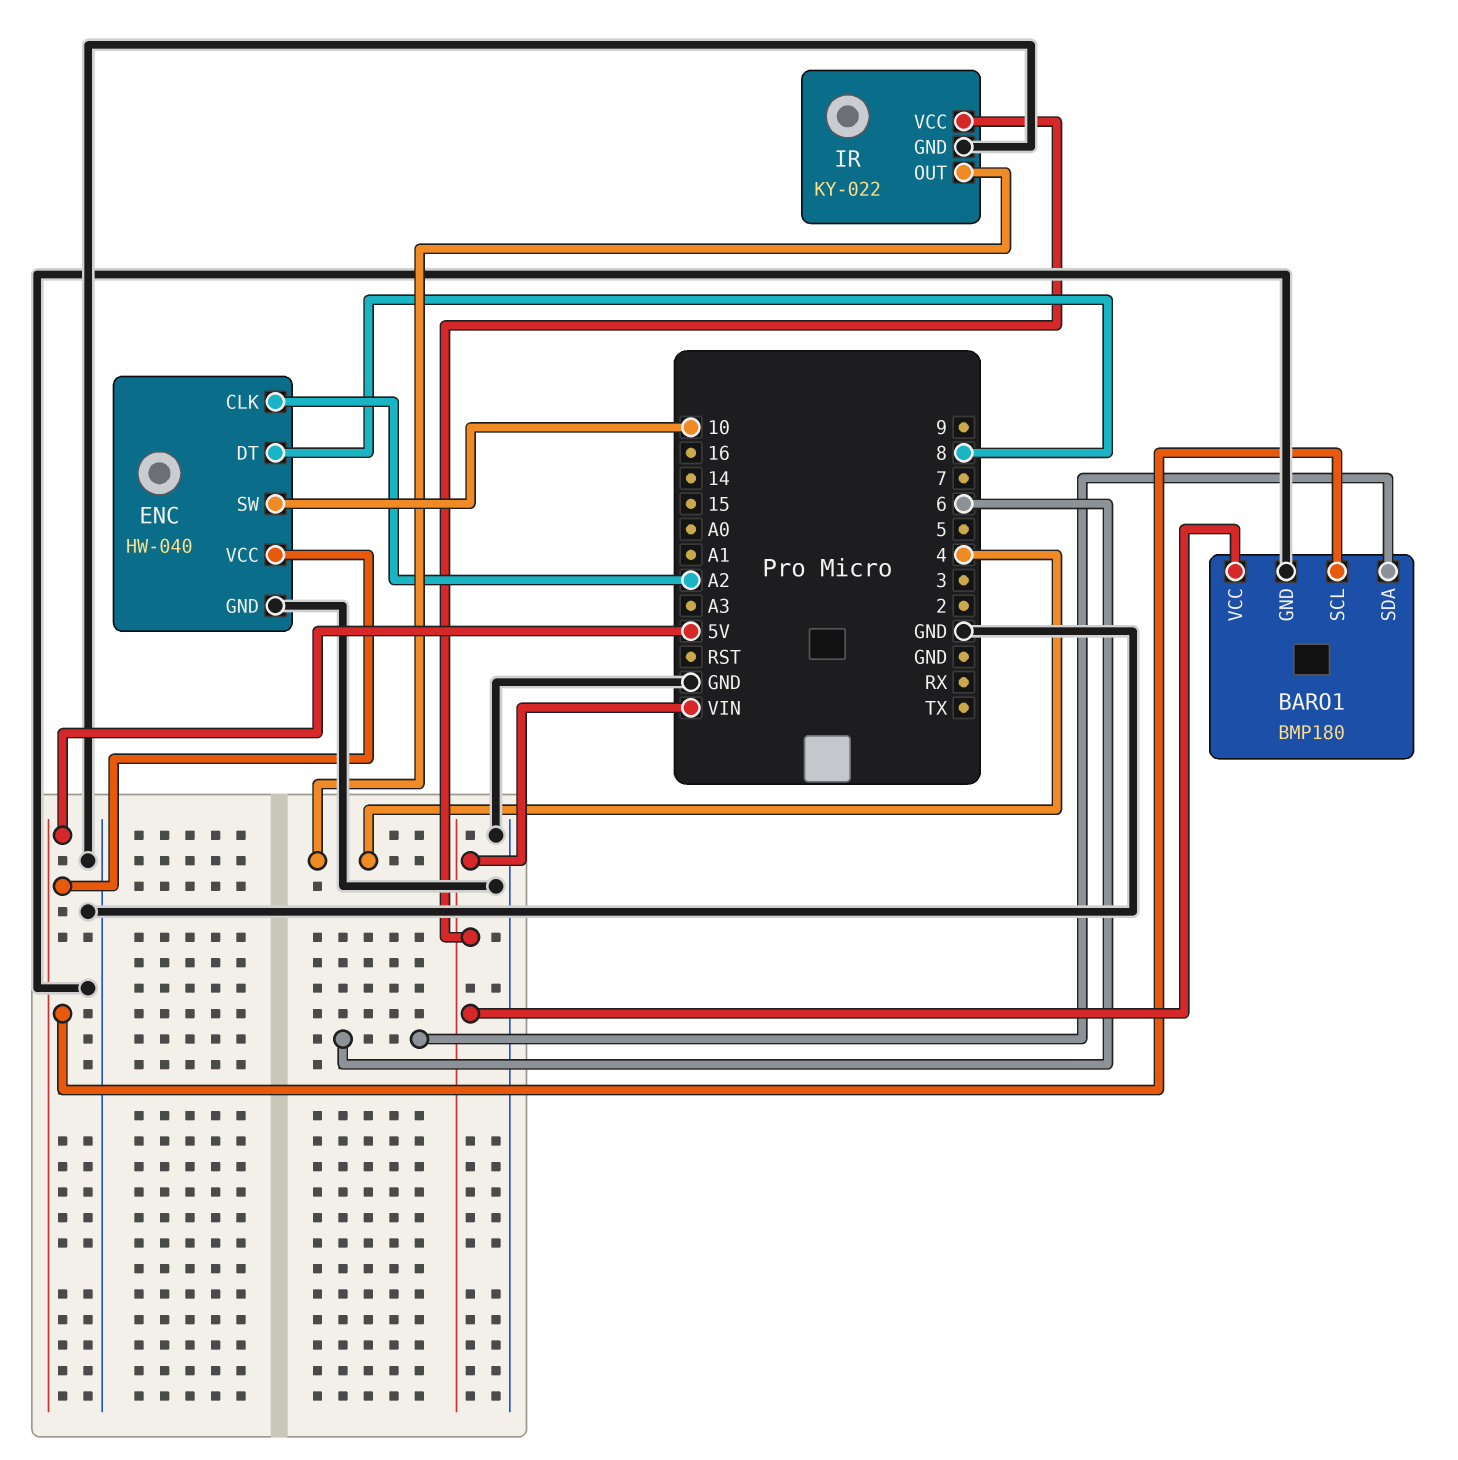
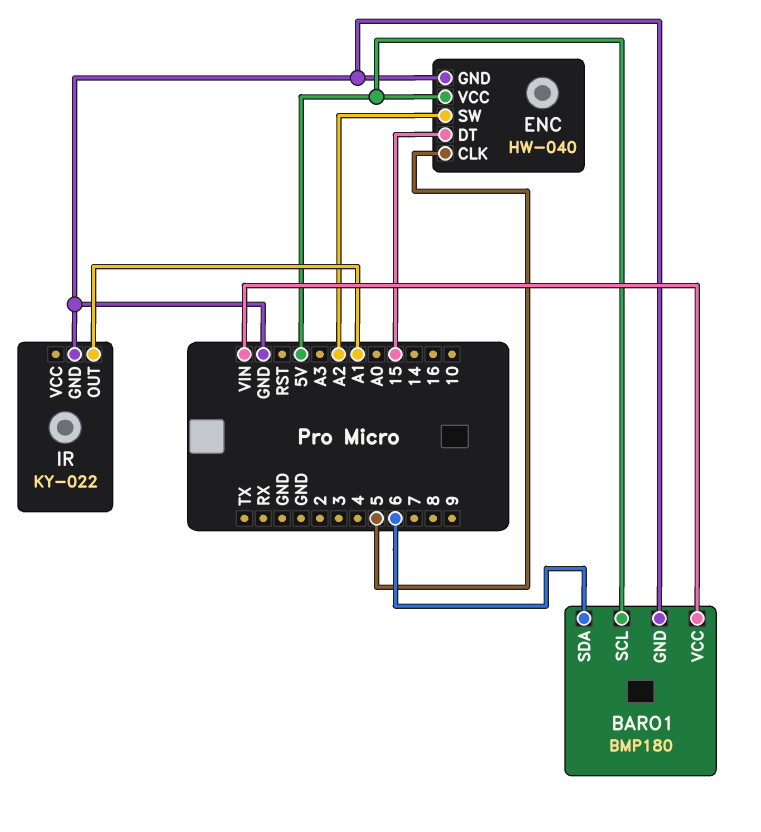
ENC pin CLK: A2 -> 5
ENC pin DT: 8 -> 15
ENC pin SW: 10 -> A2
IR pin OUT: 4 -> A1
IR pin VCC: VIN -> none

